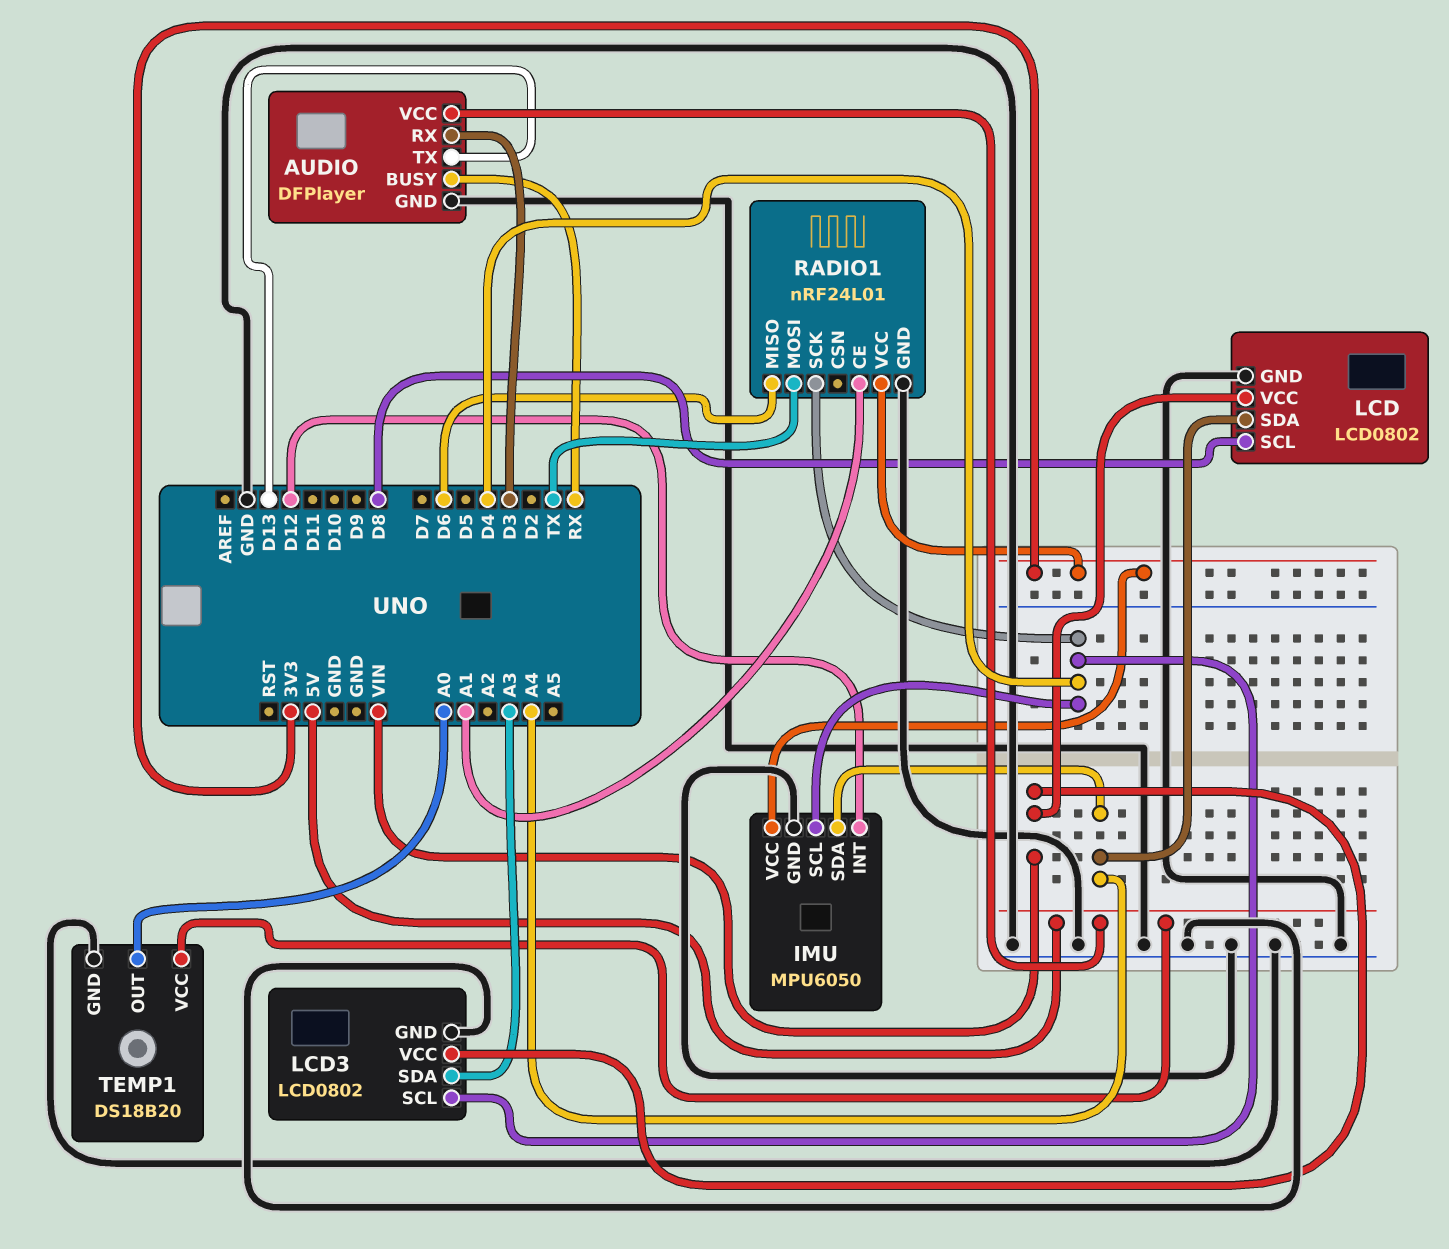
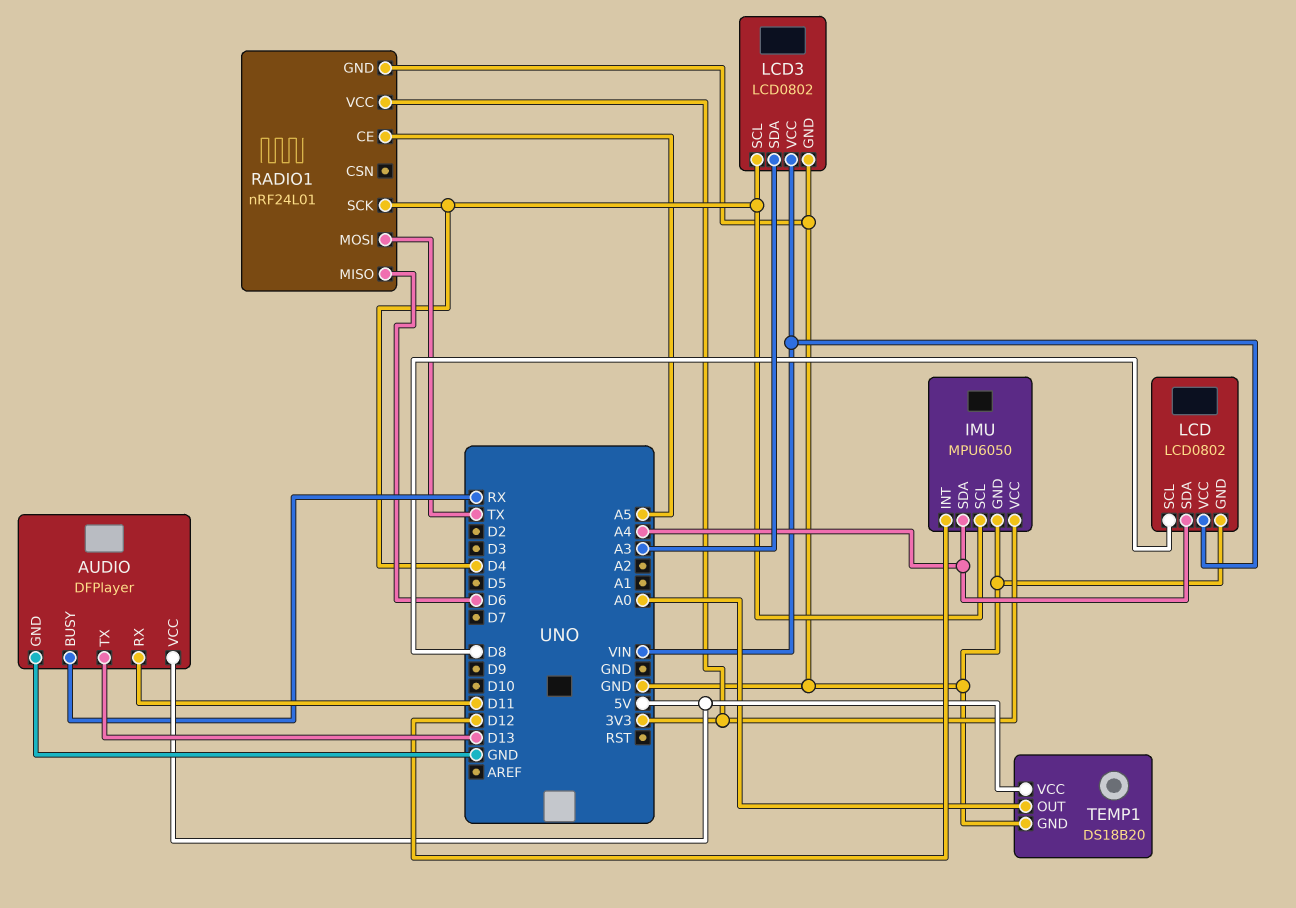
AUDIO pin RX: D3 -> D11
RADIO1 pin CE: A1 -> A5

